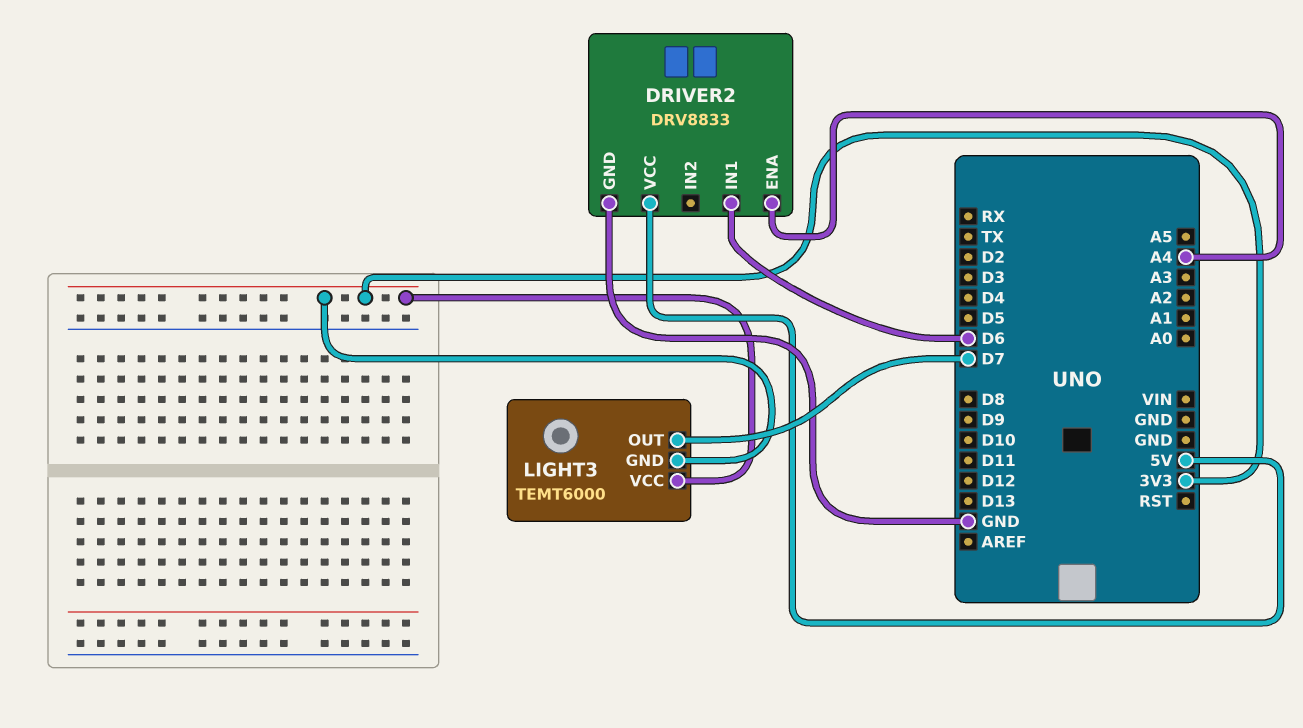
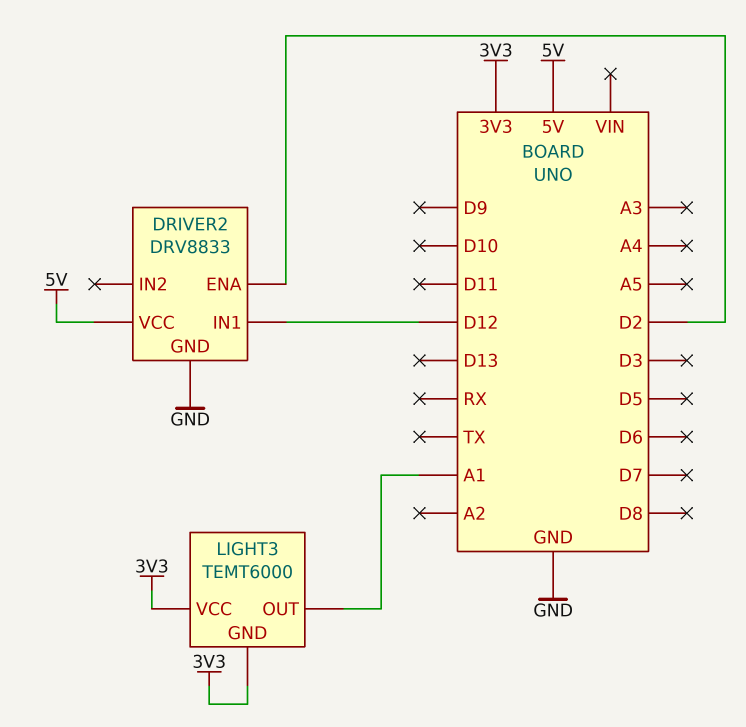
DRIVER2 pin ENA: A4 -> D2
DRIVER2 pin IN1: D6 -> D12
LIGHT3 pin OUT: D7 -> A1

